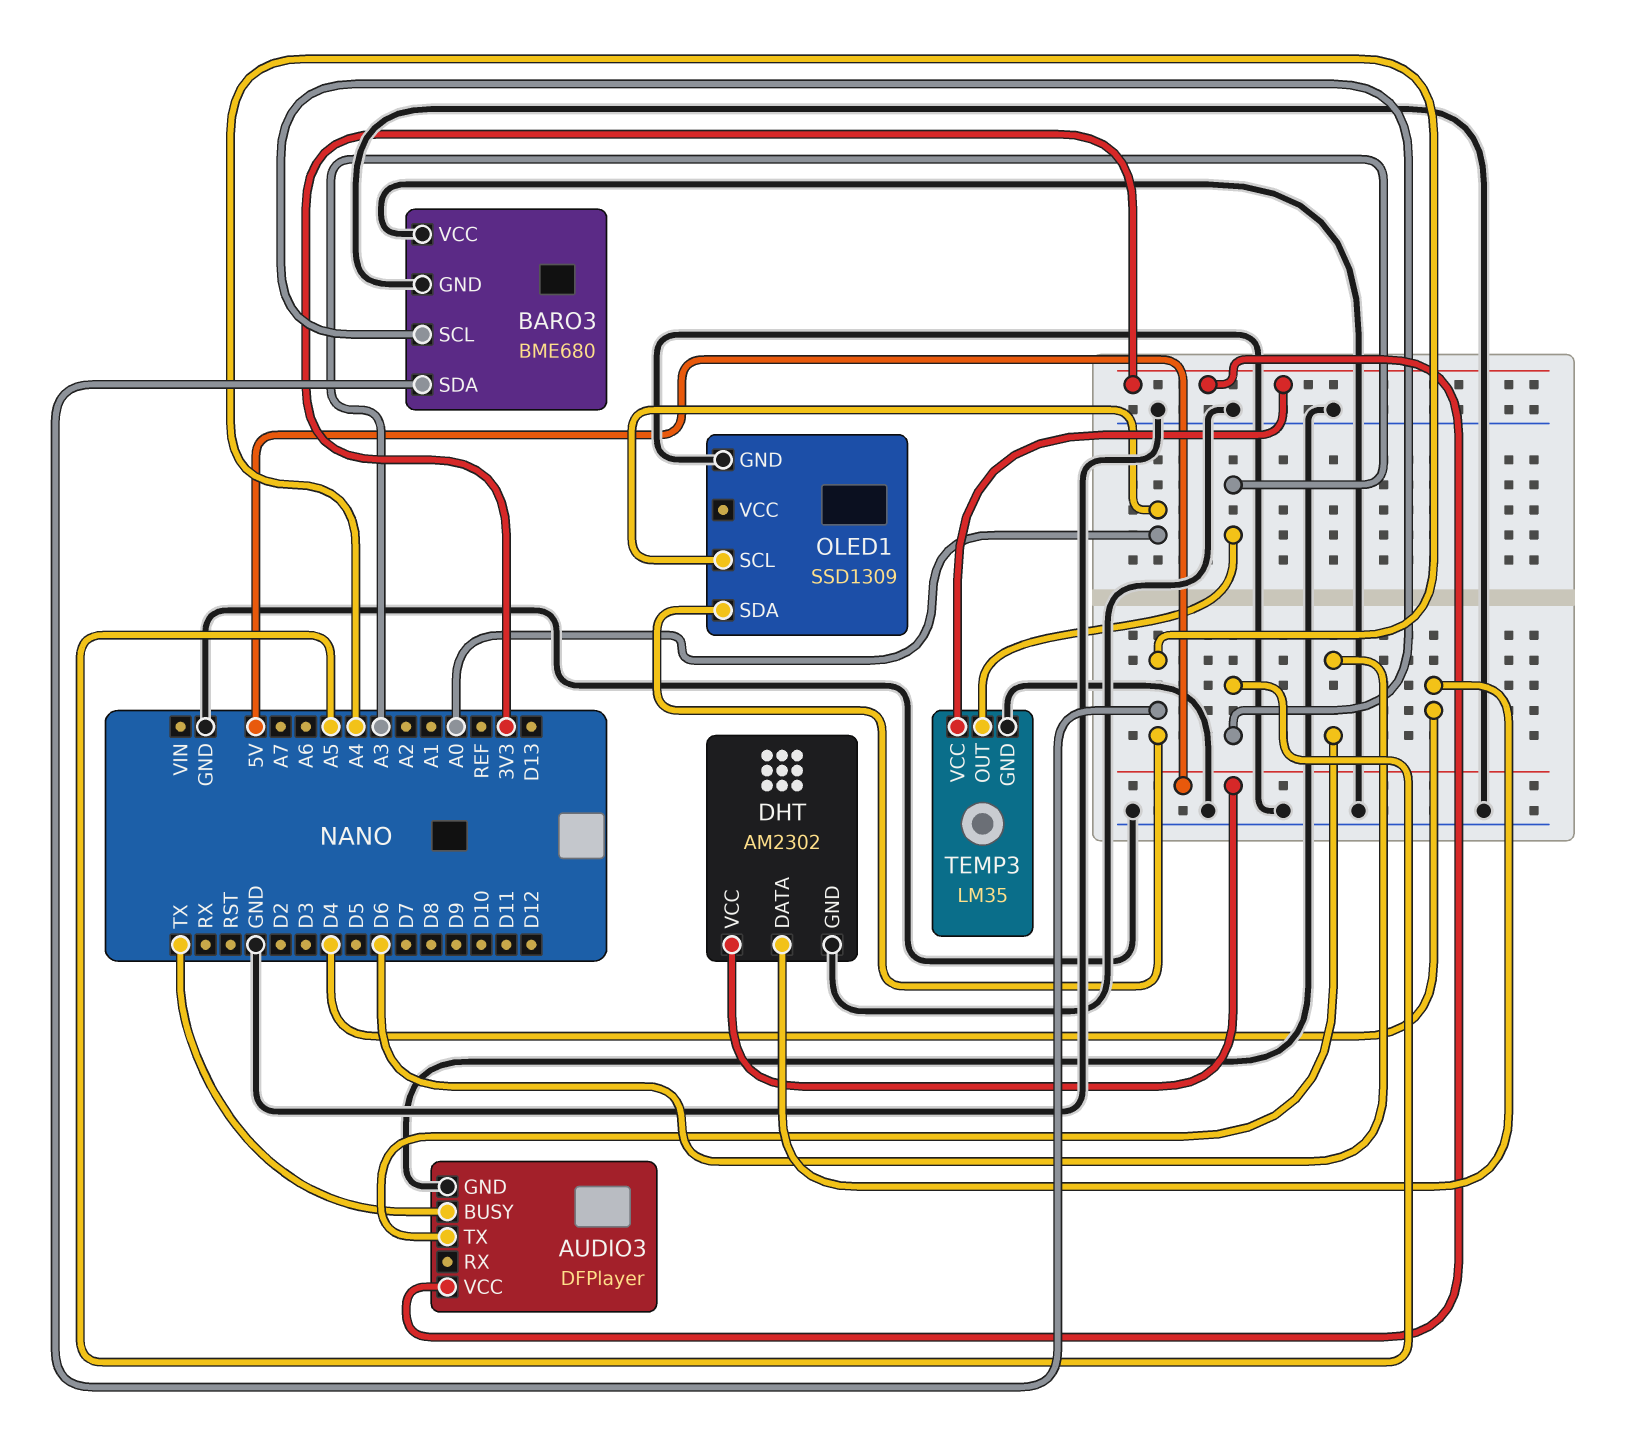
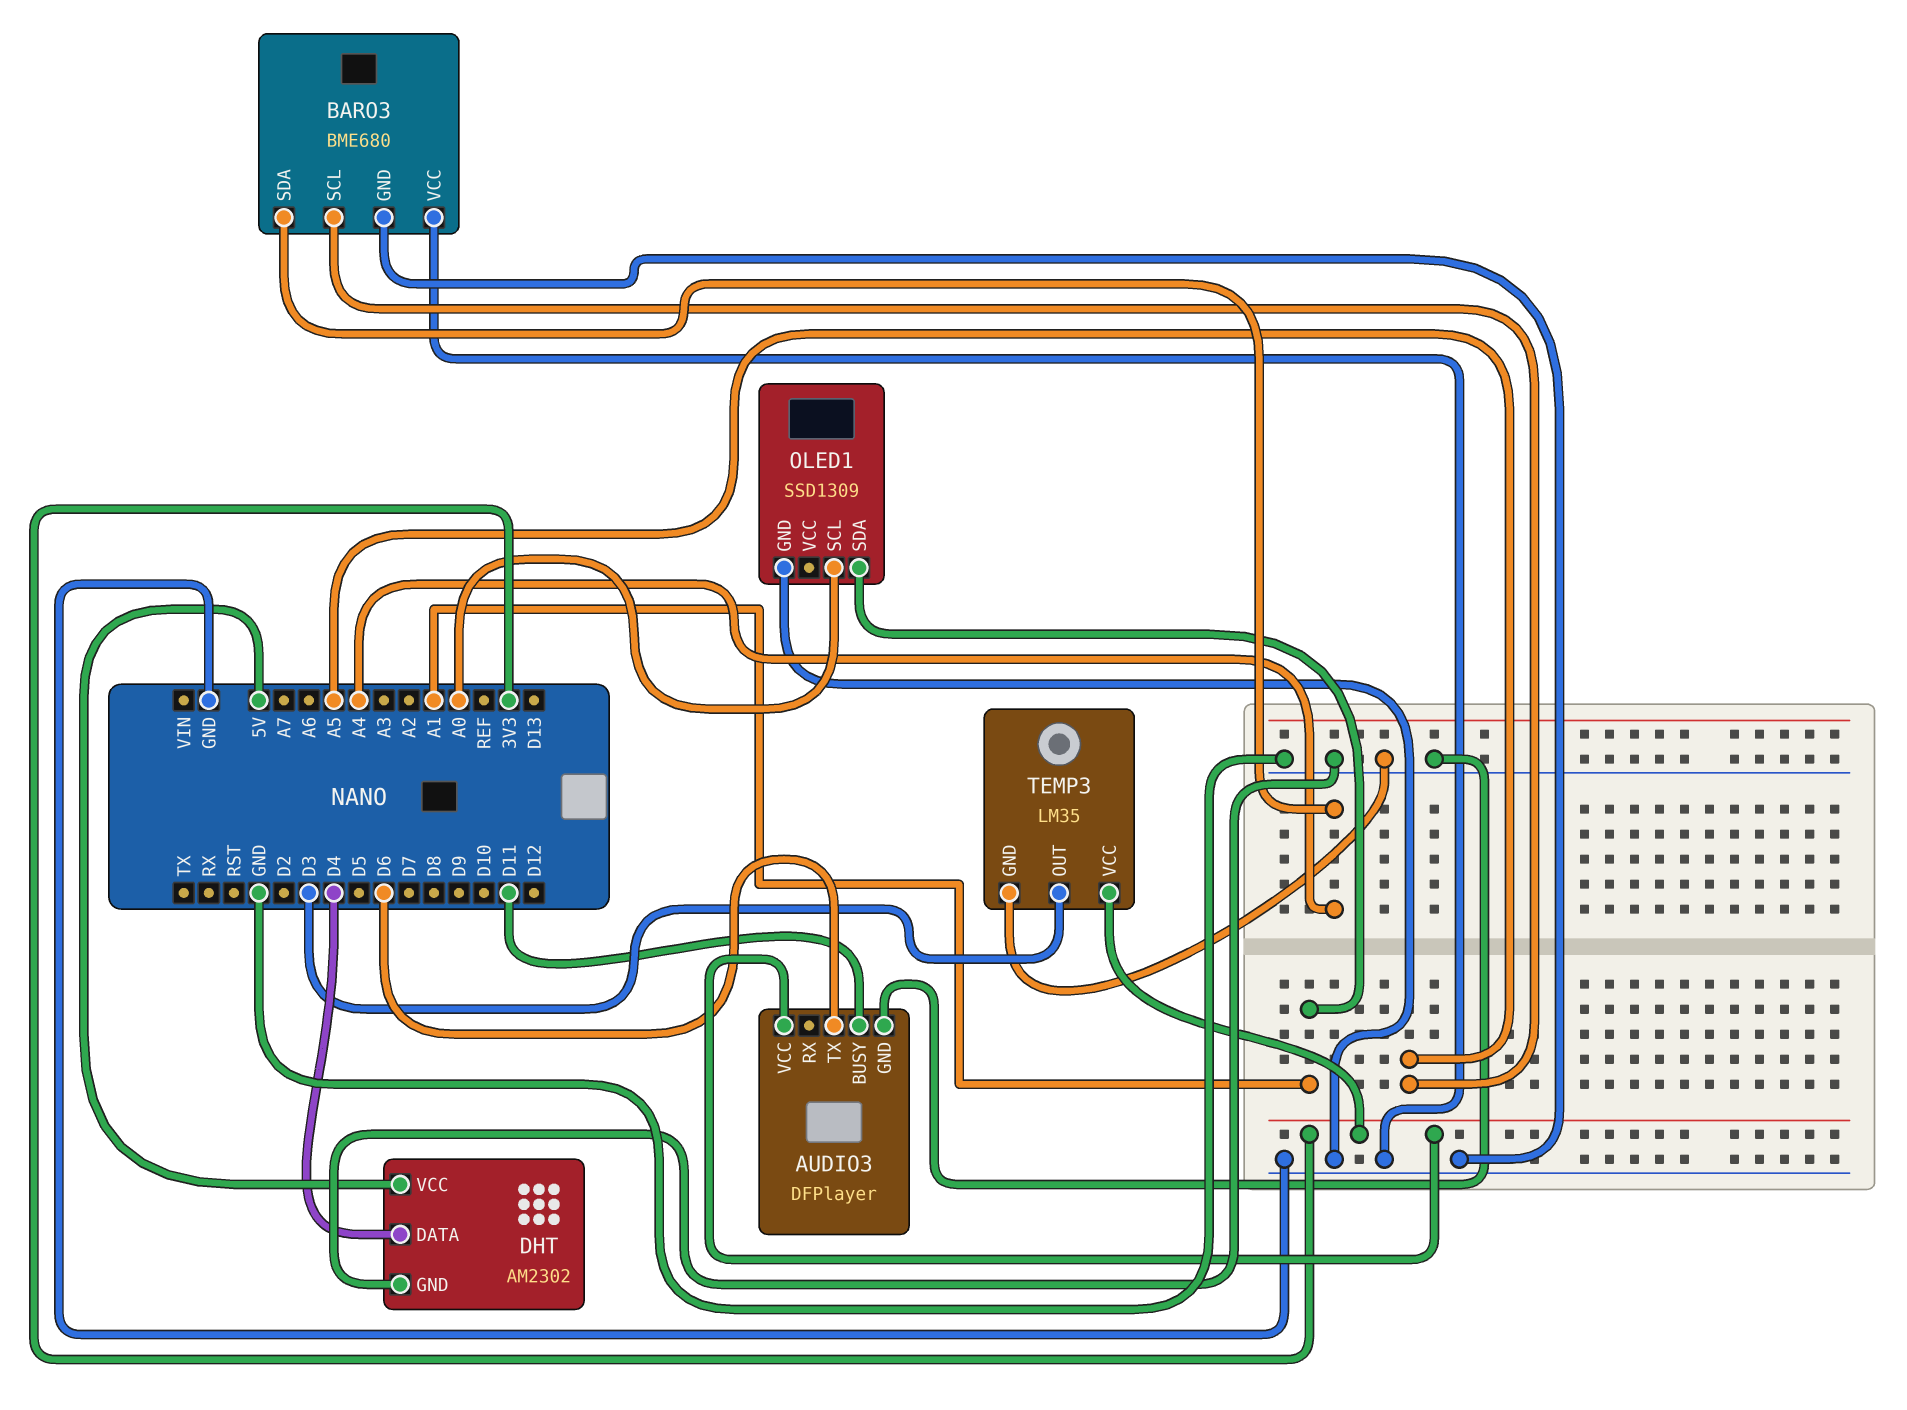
AUDIO3 pin BUSY: TX -> D11
OLED1 pin SDA: A4 -> A1
TEMP3 pin OUT: A3 -> D3

